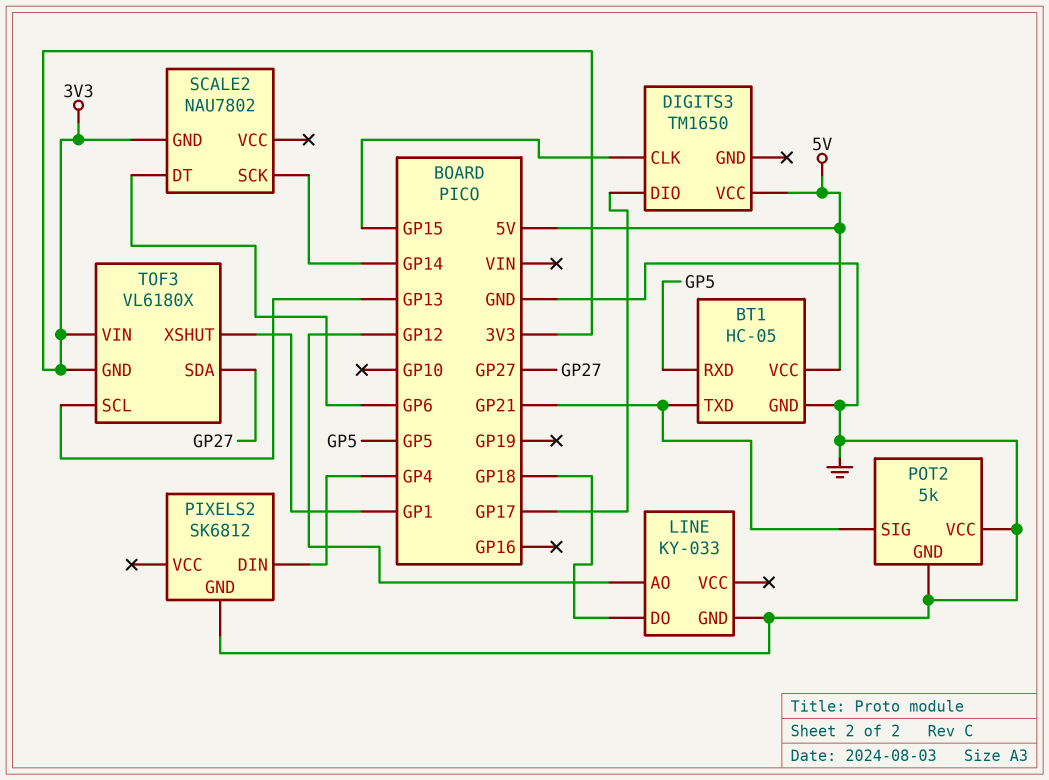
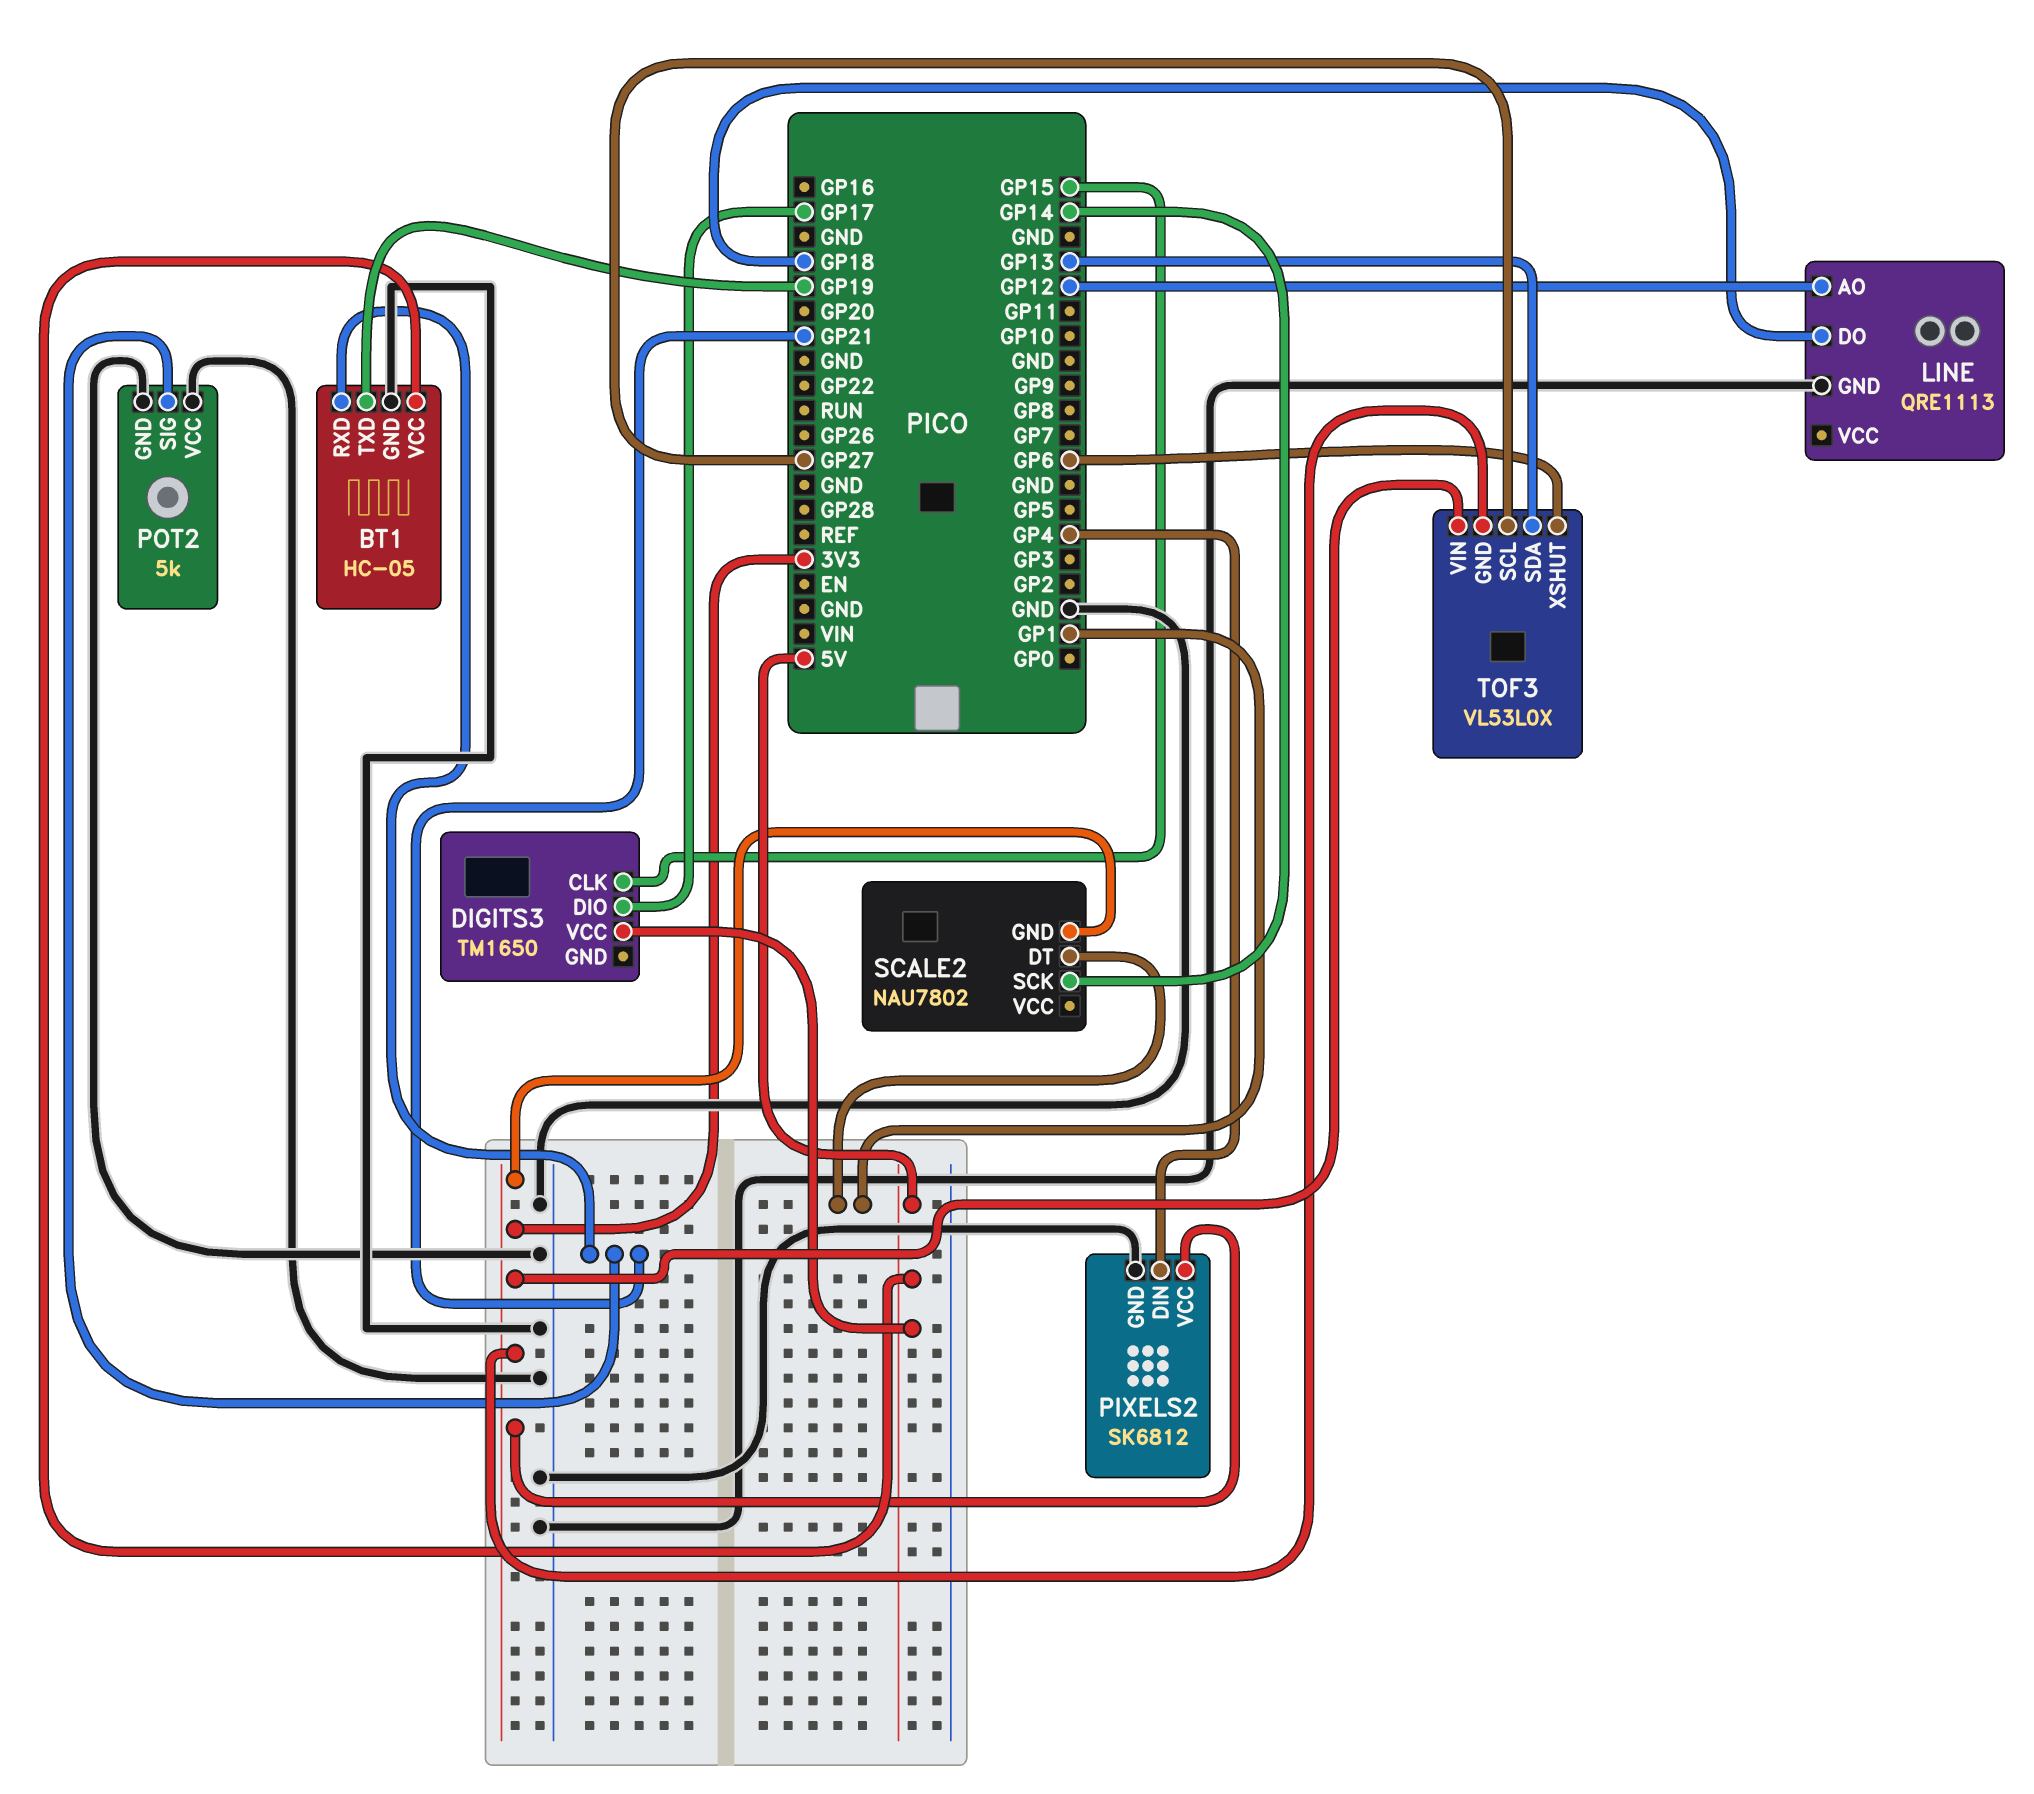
BT1 pin RXD: GP5 -> GP21
BT1 pin TXD: GP21 -> GP19
LINE: KY-033 -> QRE1113
PIXELS2 pin VCC: none -> 3V3
SCALE2 pin DT: GP6 -> GP1
TOF3: VL6180X -> VL53L0X
TOF3 pin SCL: GP13 -> GP27
TOF3 pin SDA: GP27 -> GP13
TOF3 pin XSHUT: GP1 -> GP6

